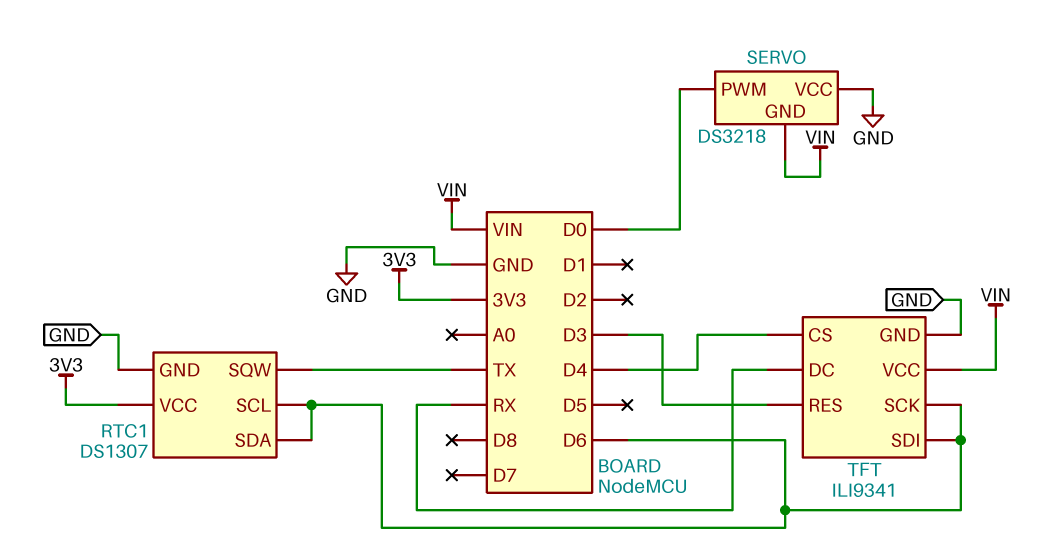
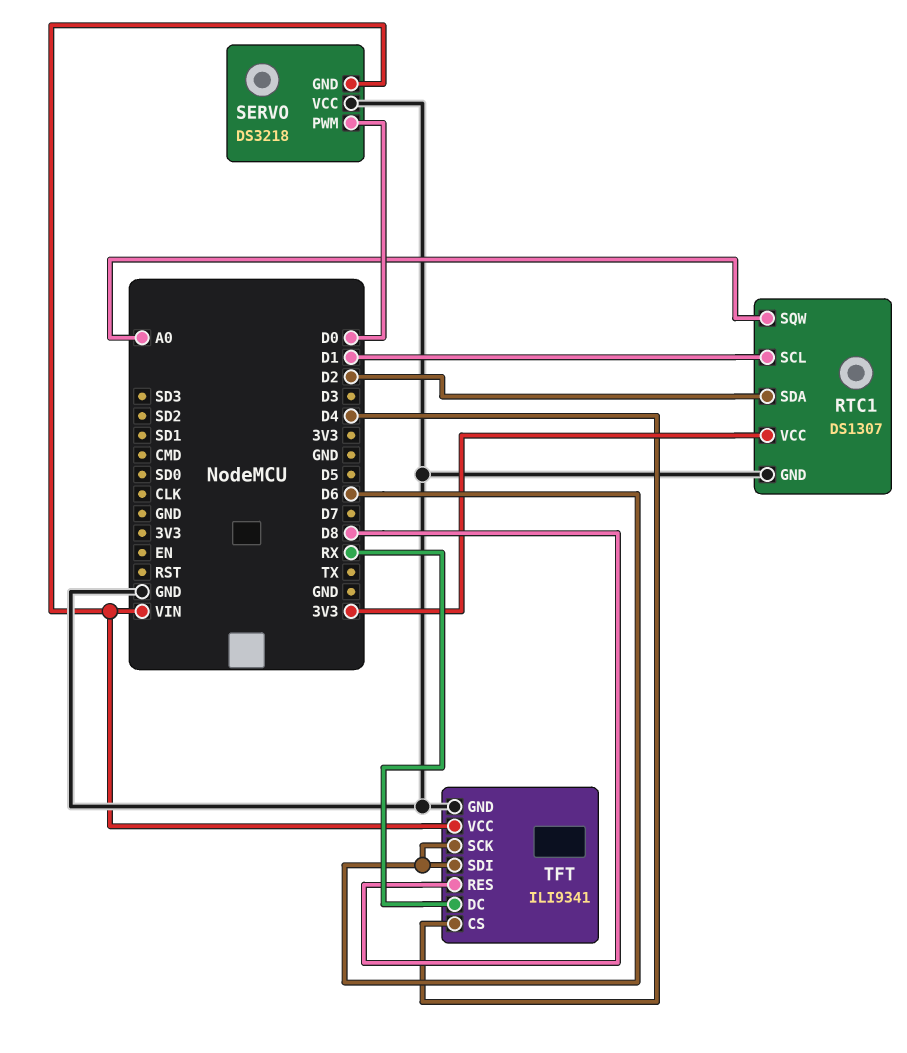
RTC1 pin SCL: D6 -> D1
RTC1 pin SDA: D6 -> D2
RTC1 pin SQW: TX -> A0
TFT pin RES: D3 -> D8

